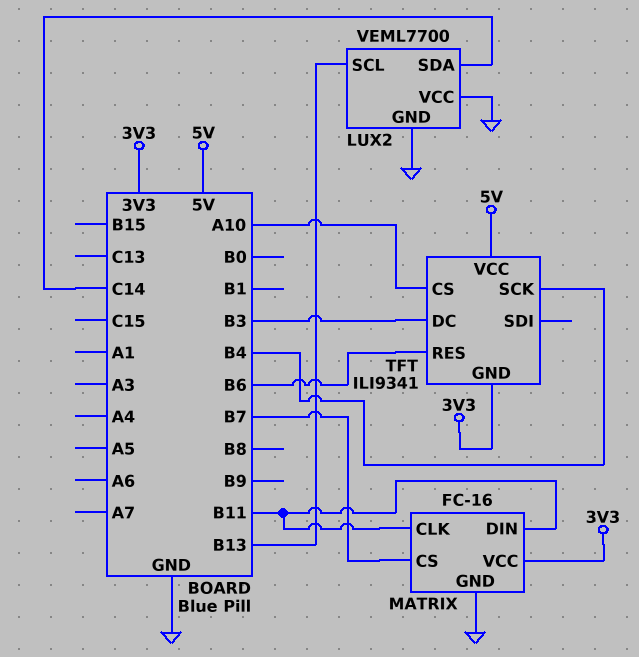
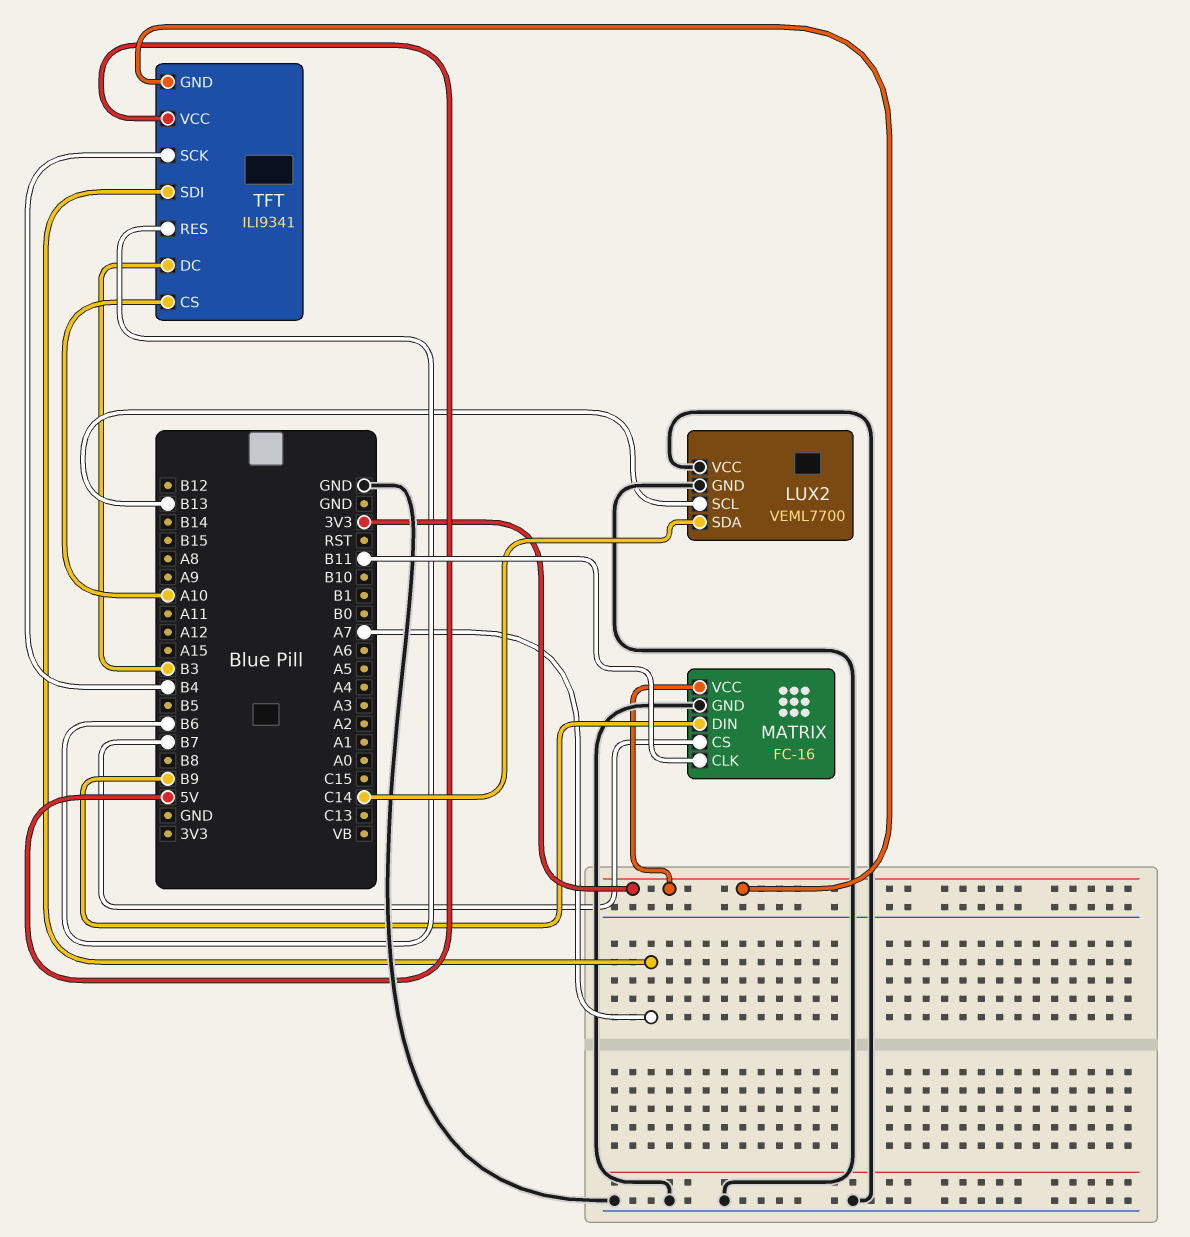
MATRIX pin DIN: B11 -> B9
TFT pin SDI: none -> A7

